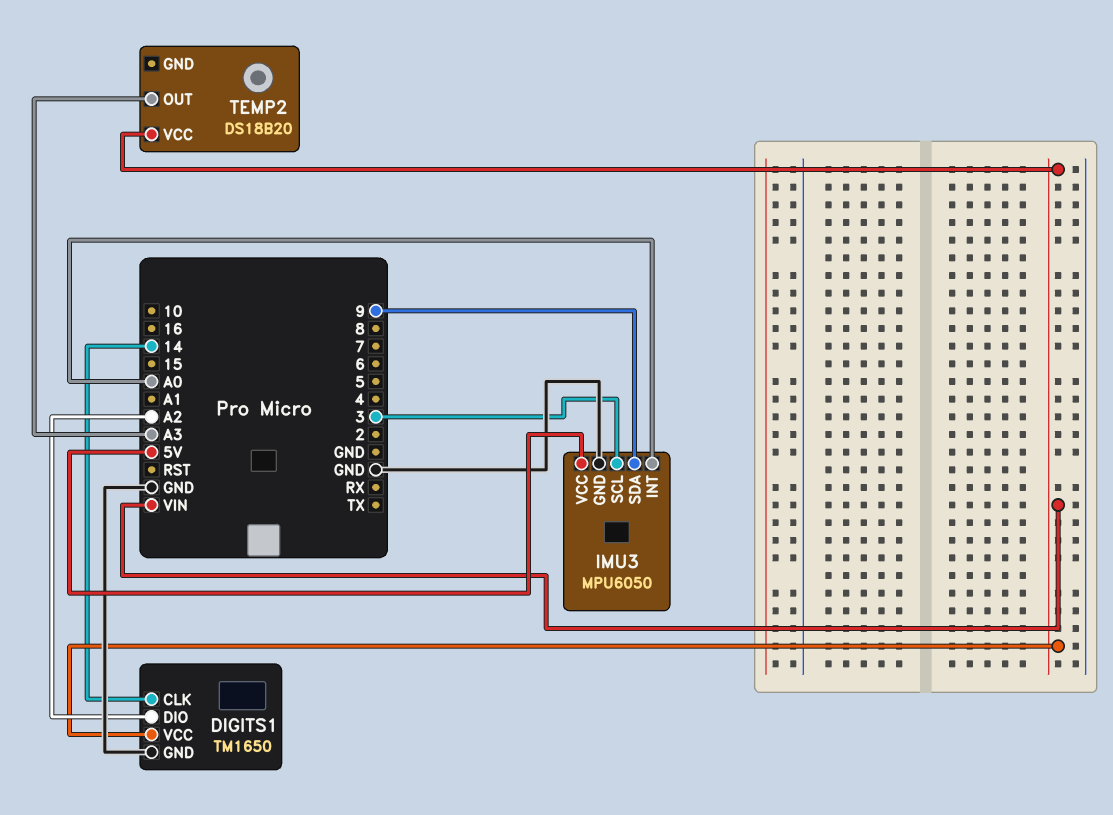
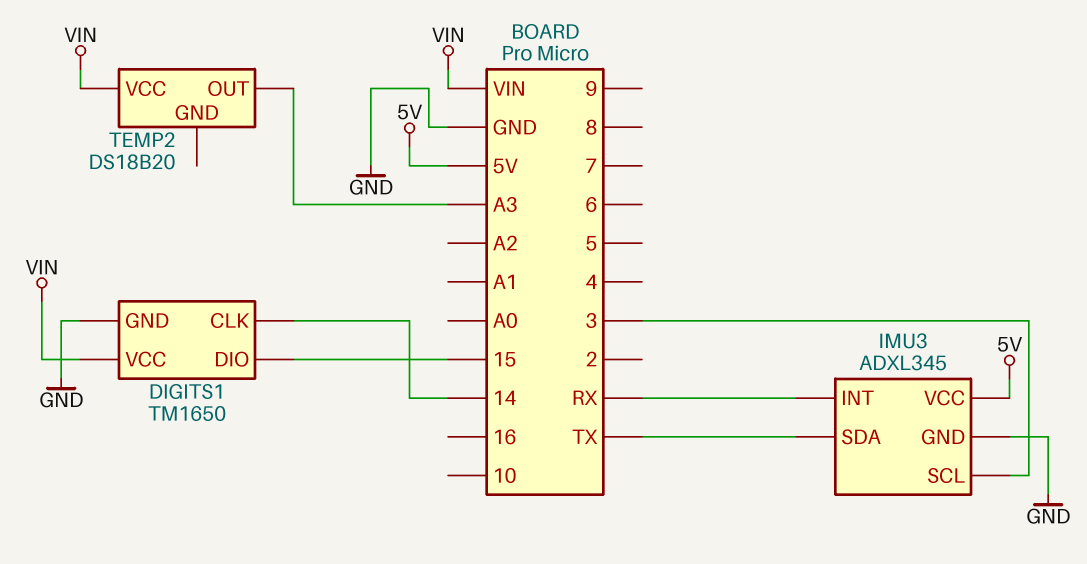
DIGITS1 pin DIO: A2 -> 15
IMU3: MPU6050 -> ADXL345
IMU3 pin INT: A0 -> RX
IMU3 pin SDA: 9 -> TX

